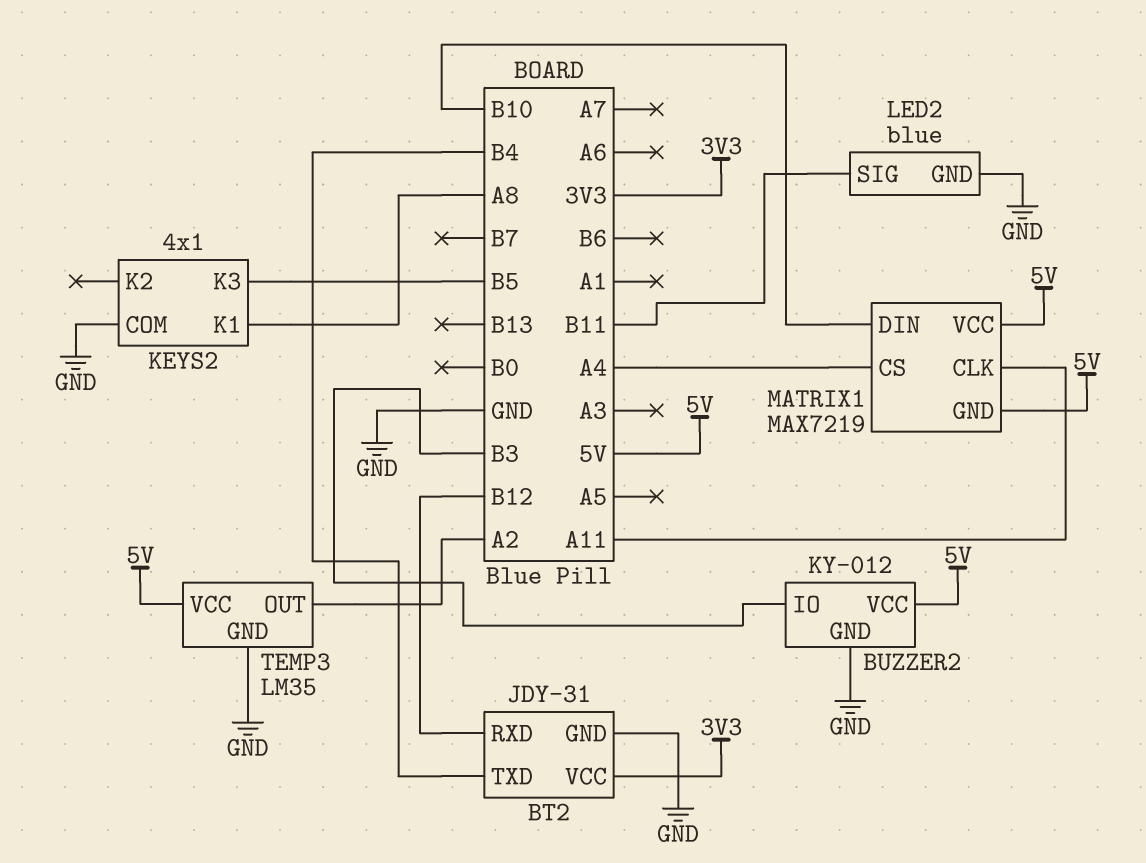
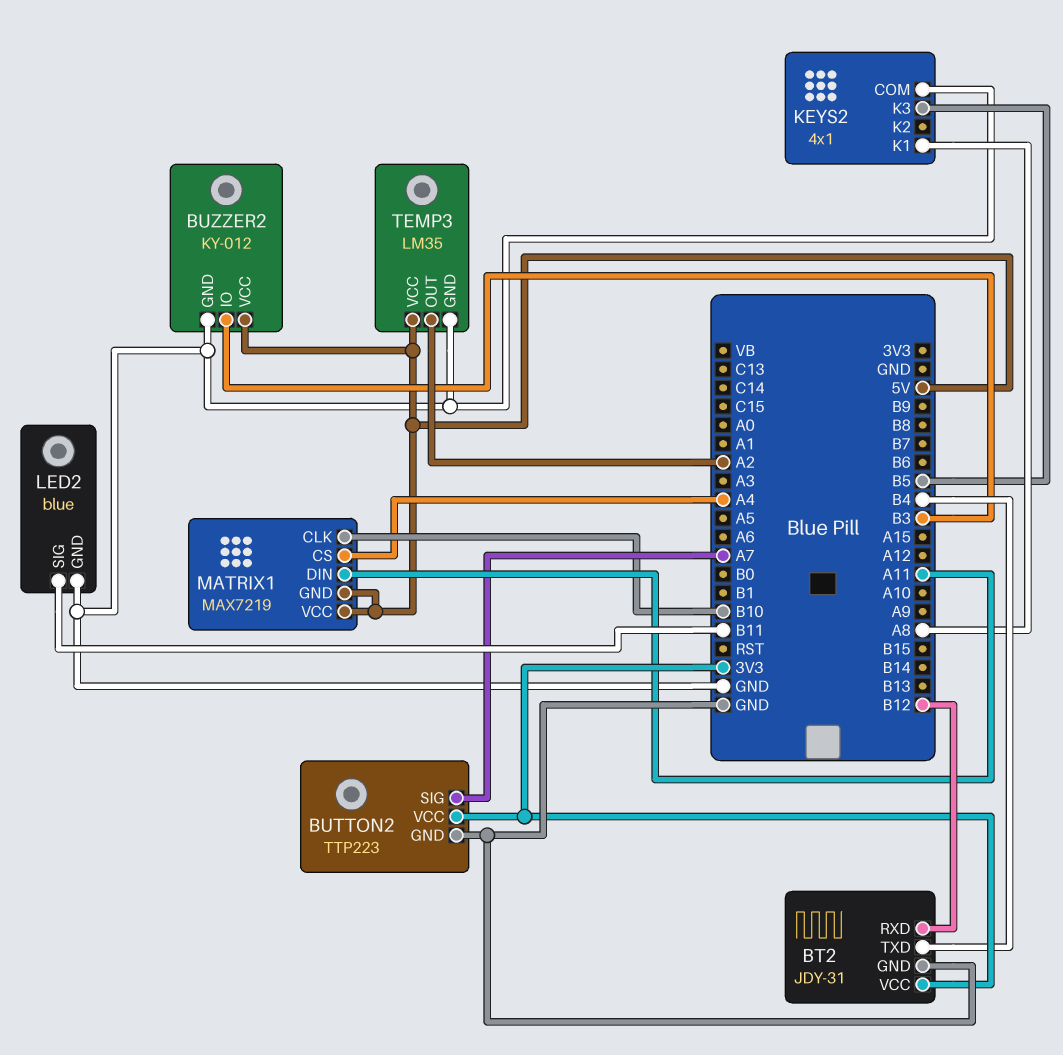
BUTTON2: none -> TTP223
BUTTON2 pin GND: none -> GND
BUTTON2 pin SIG: none -> A7
BUTTON2 pin VCC: none -> 3V3
MATRIX1 pin CLK: A11 -> B10
MATRIX1 pin DIN: B10 -> A11

